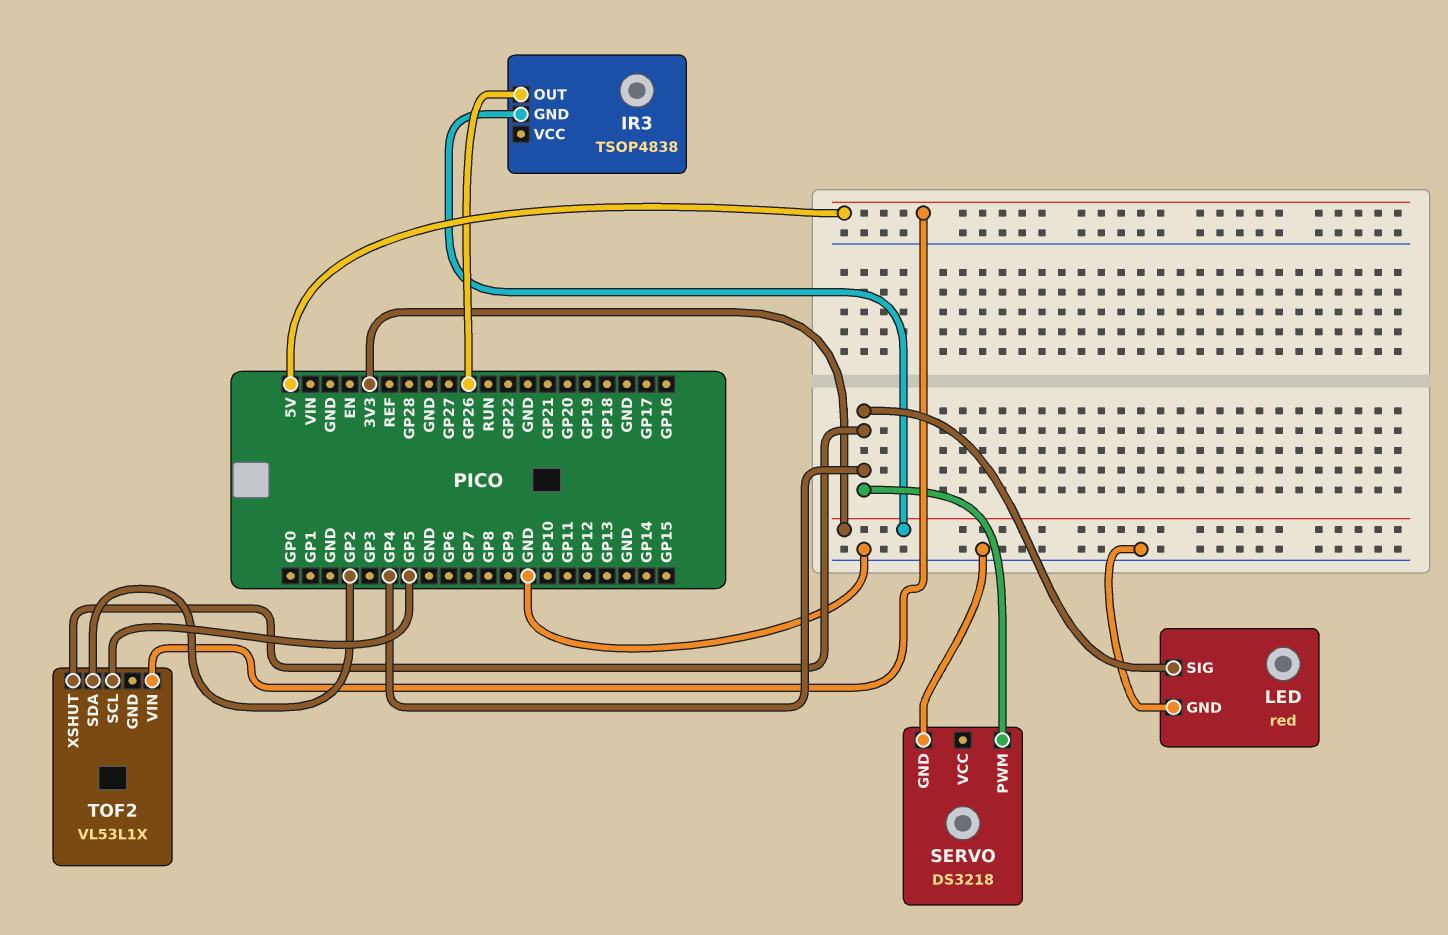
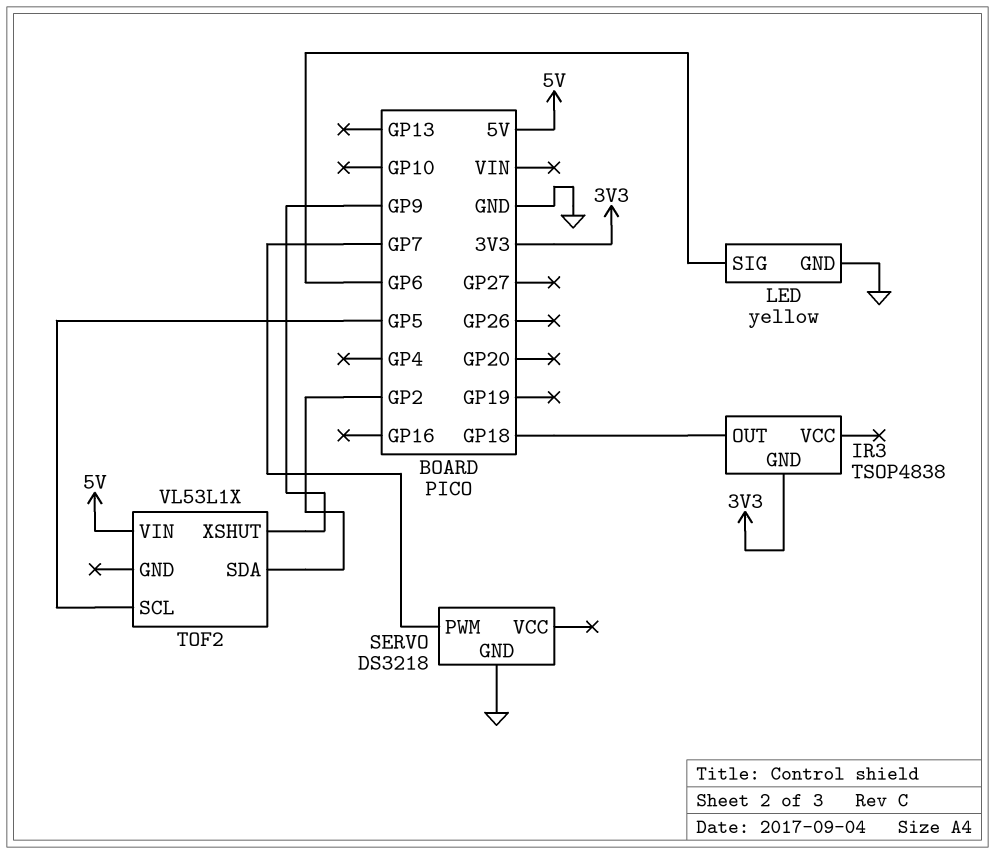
IR3 pin OUT: GP26 -> GP18
LED: red -> yellow
LED pin SIG: GP4 -> GP6
SERVO pin PWM: GP4 -> GP7
TOF2 pin XSHUT: GP4 -> GP9

